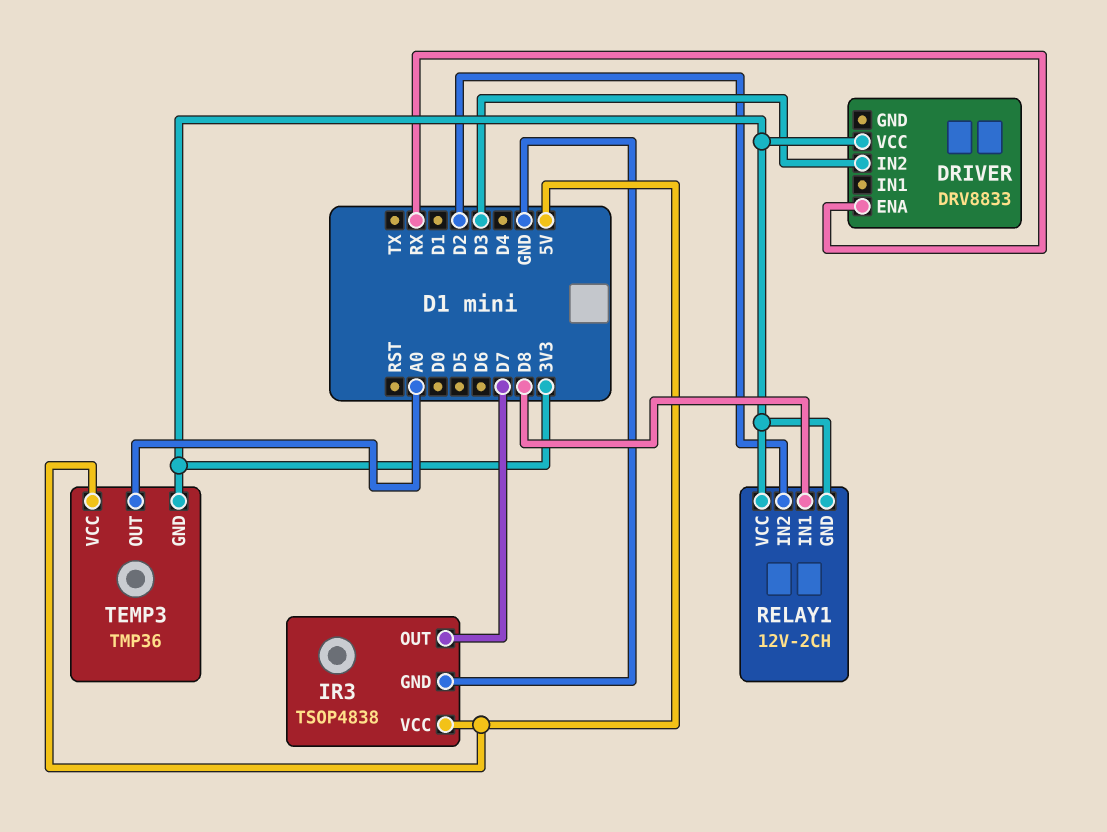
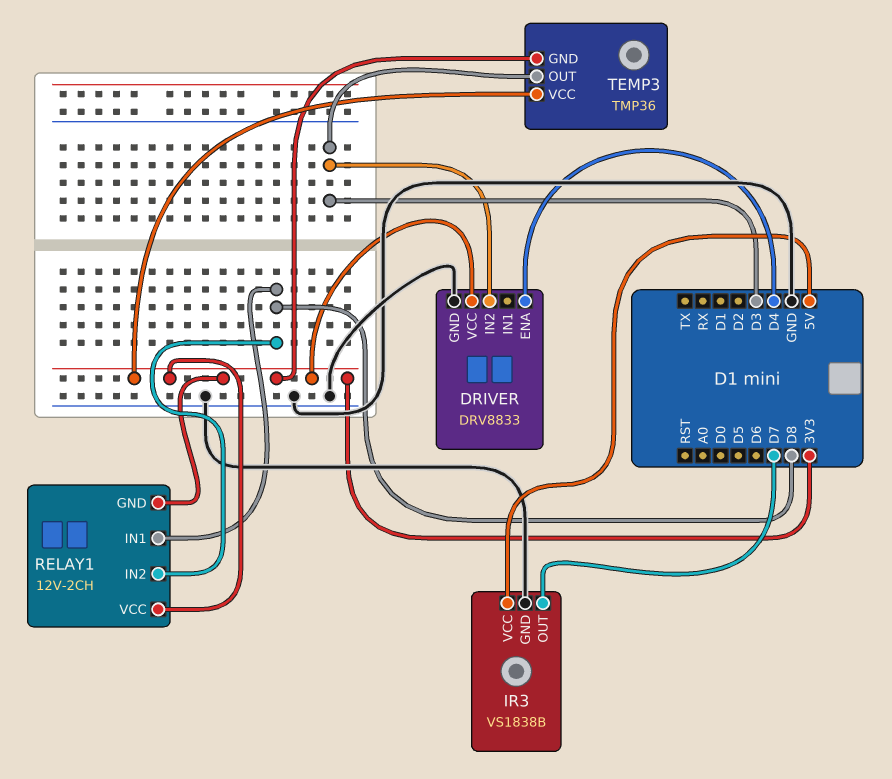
DRIVER pin ENA: RX -> D4
DRIVER pin GND: none -> GND
IR3: TSOP4838 -> VS1838B
RELAY1 pin IN2: D2 -> D8
TEMP3 pin OUT: A0 -> D3
TEMP3 pin VCC: 5V -> 3V3

